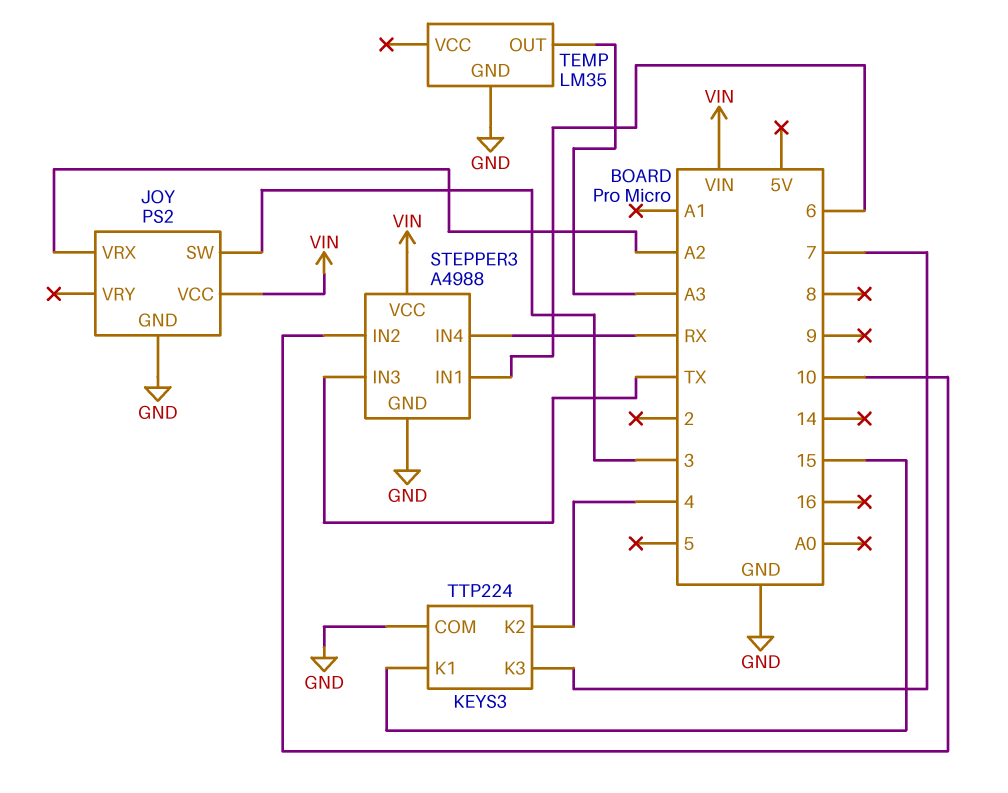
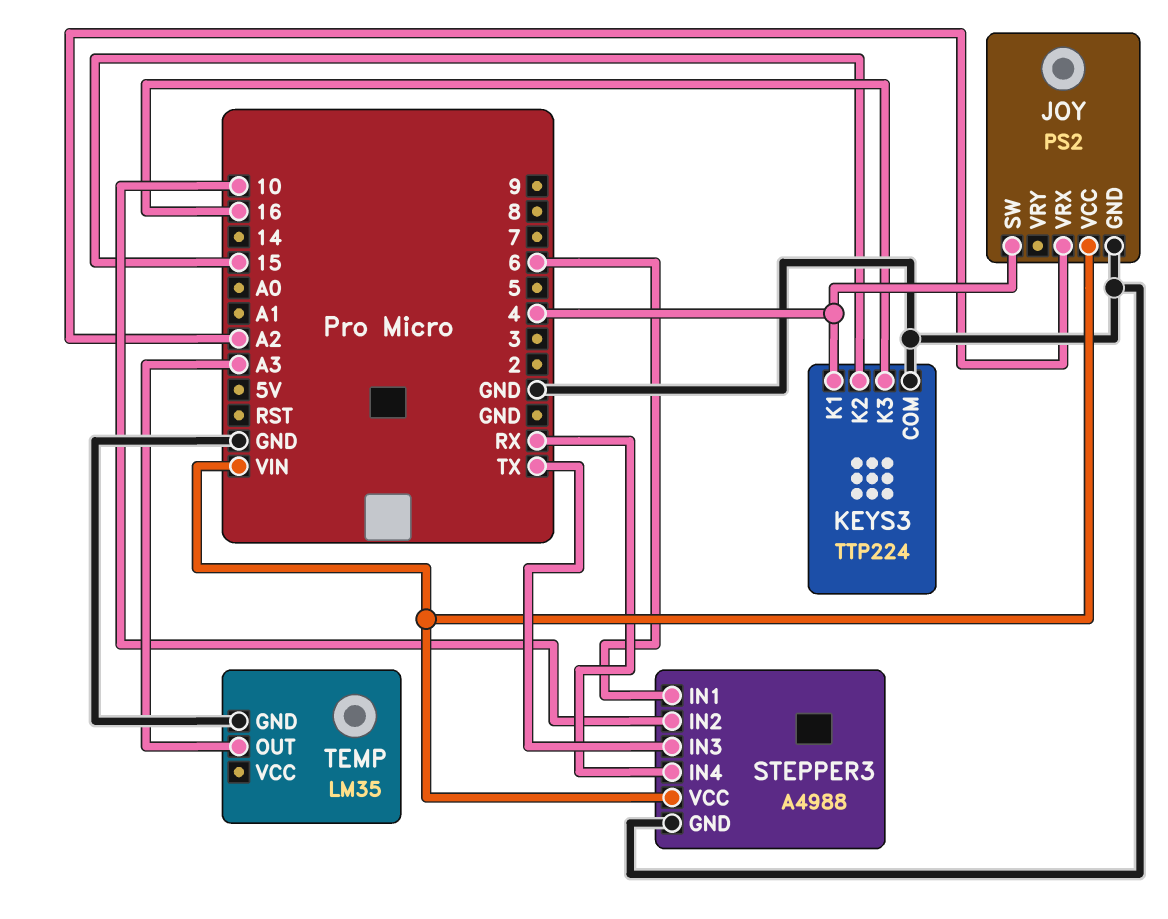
JOY pin SW: 3 -> 4
KEYS3 pin K1: 15 -> 4
KEYS3 pin K2: 4 -> 15
KEYS3 pin K3: 7 -> 16

